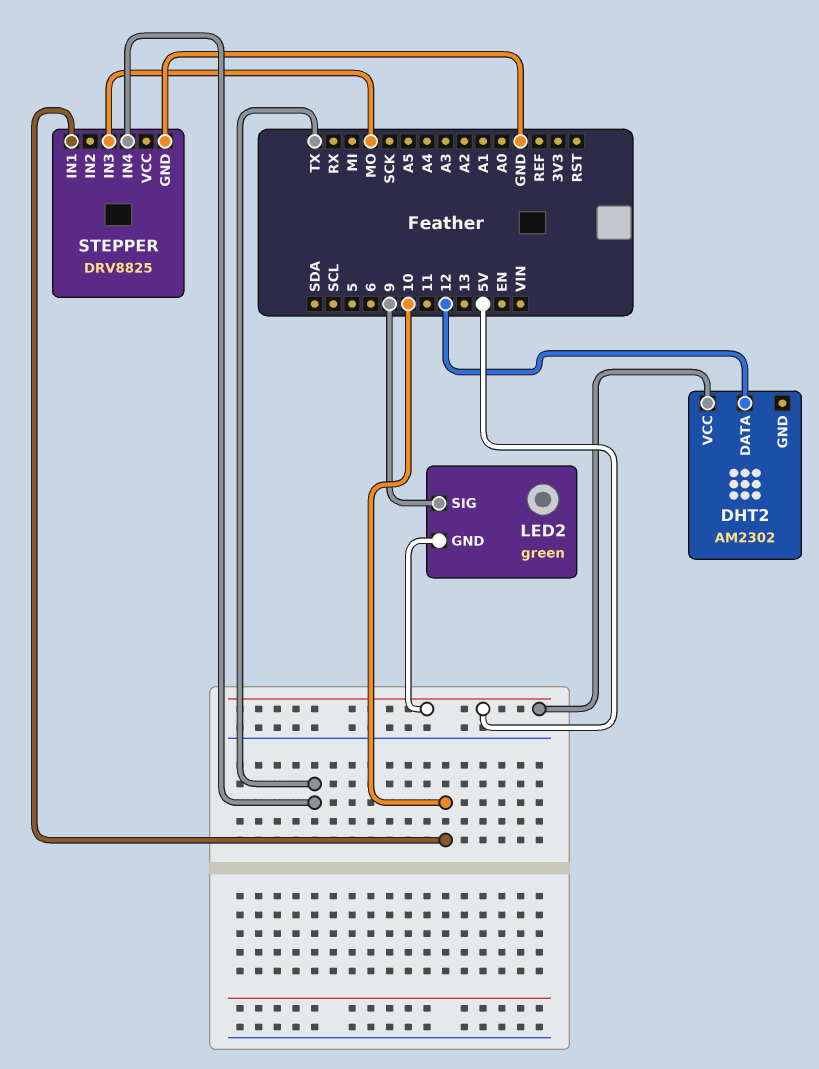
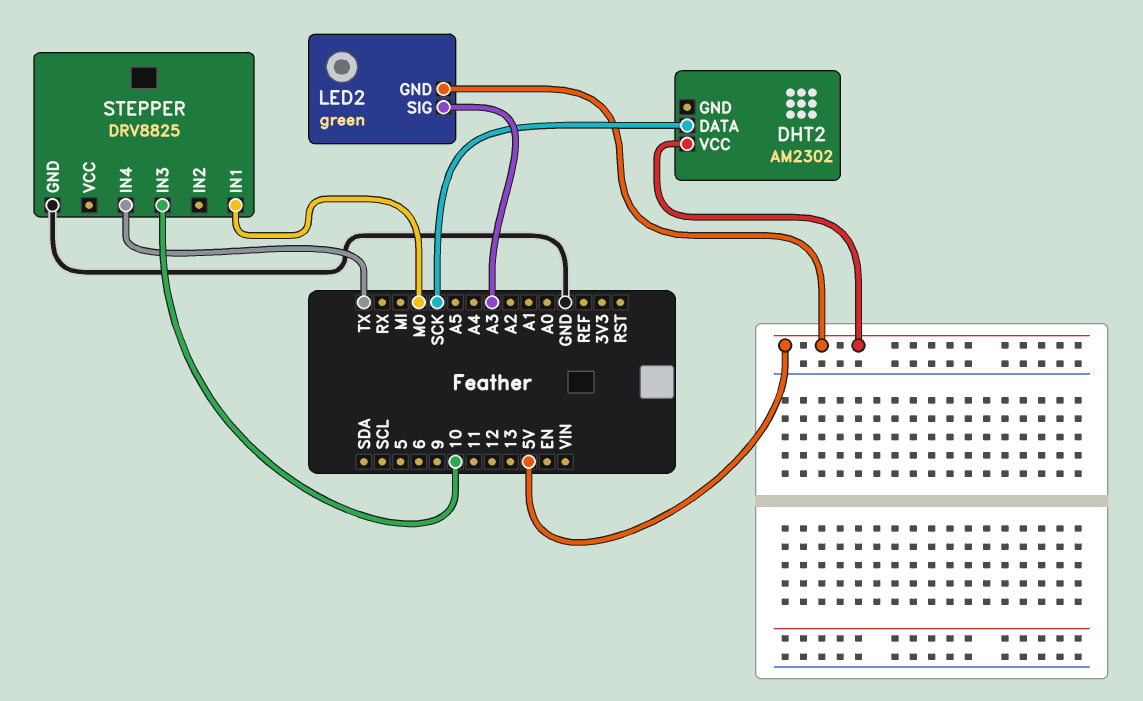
DHT2 pin DATA: 12 -> SCK
LED2 pin SIG: 9 -> A3
STEPPER pin IN1: 10 -> MO
STEPPER pin IN3: MO -> 10

